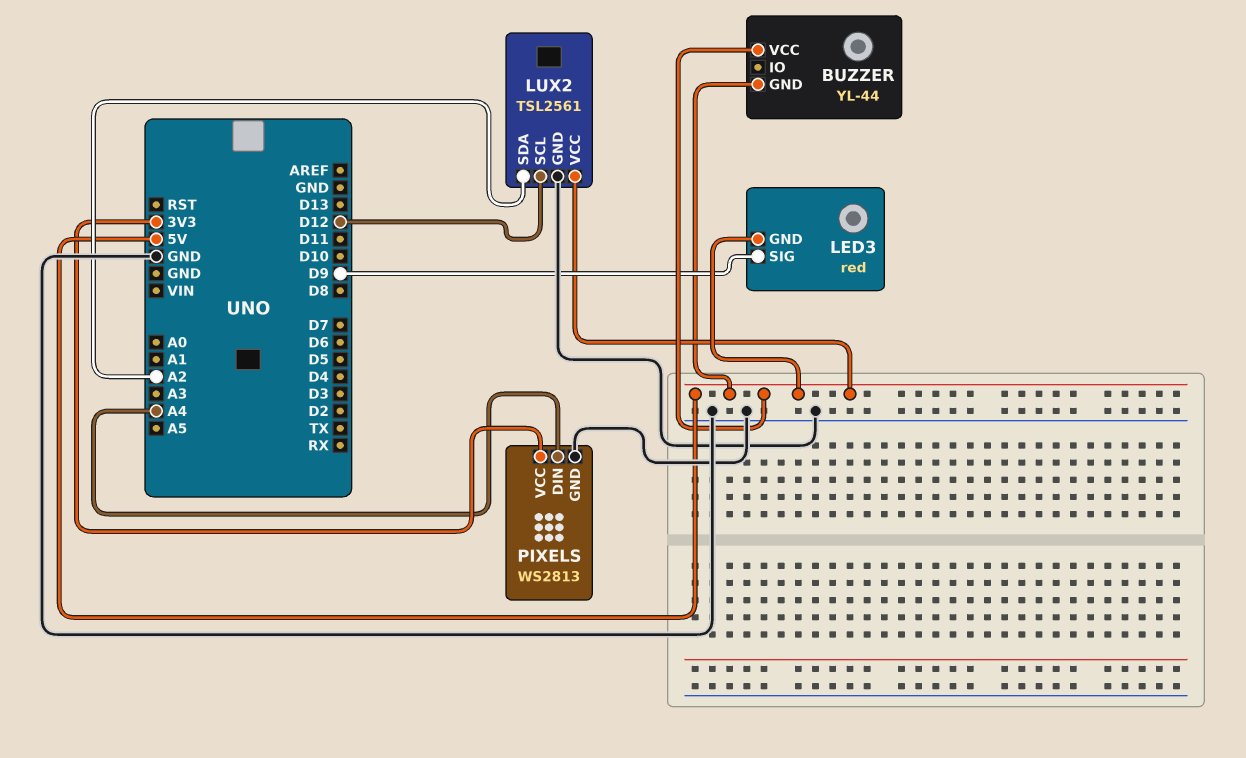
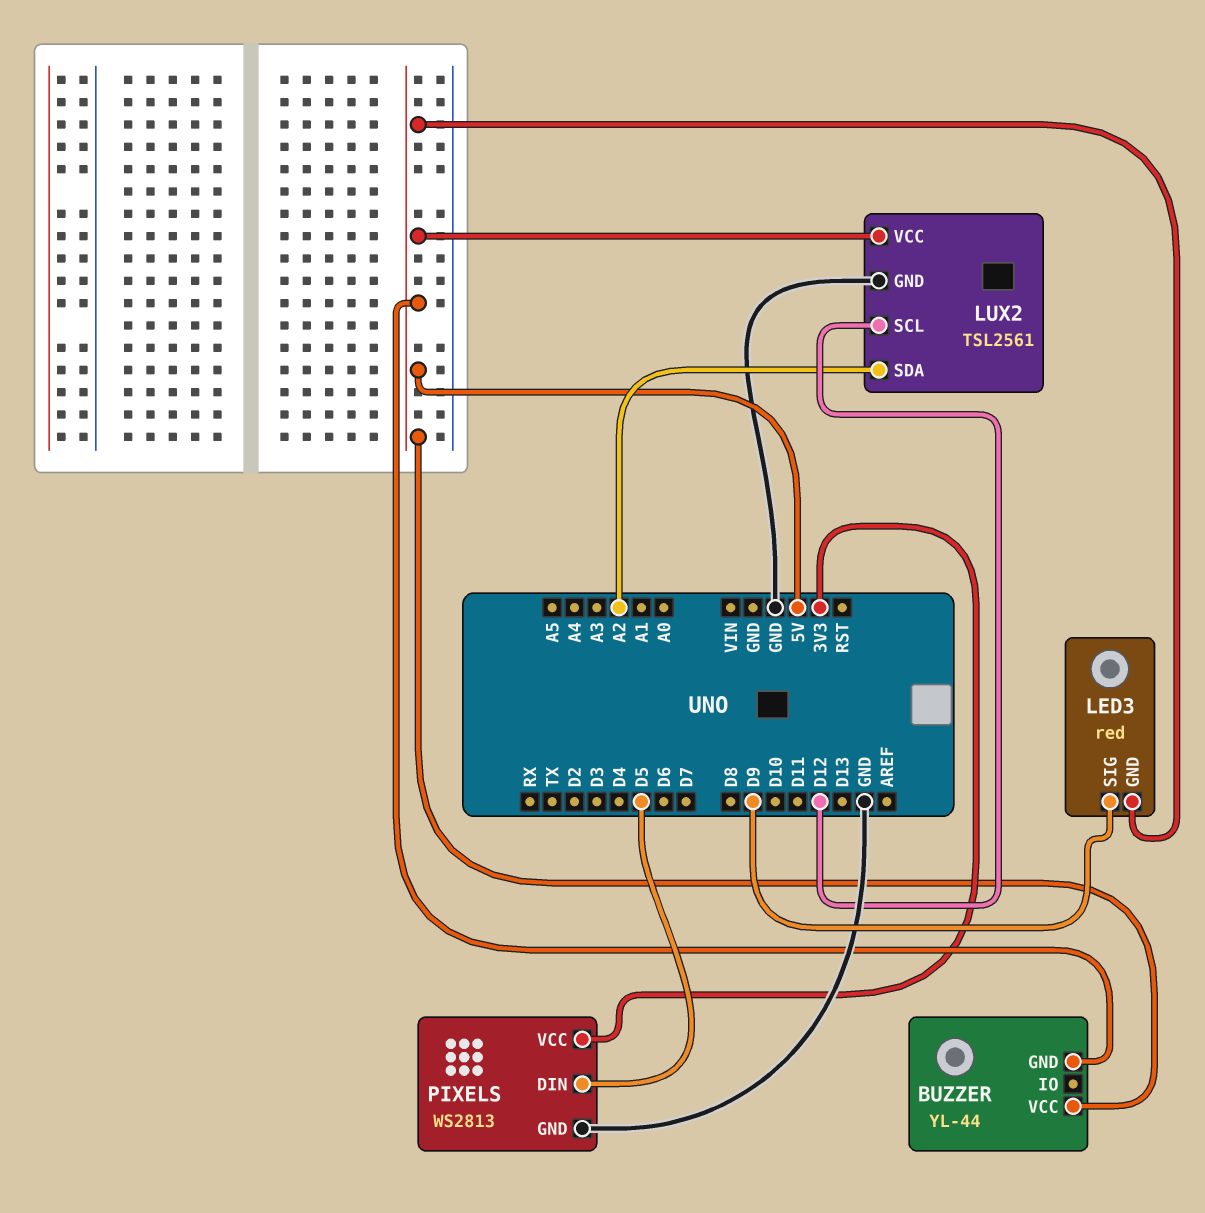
PIXELS pin DIN: A4 -> D5

